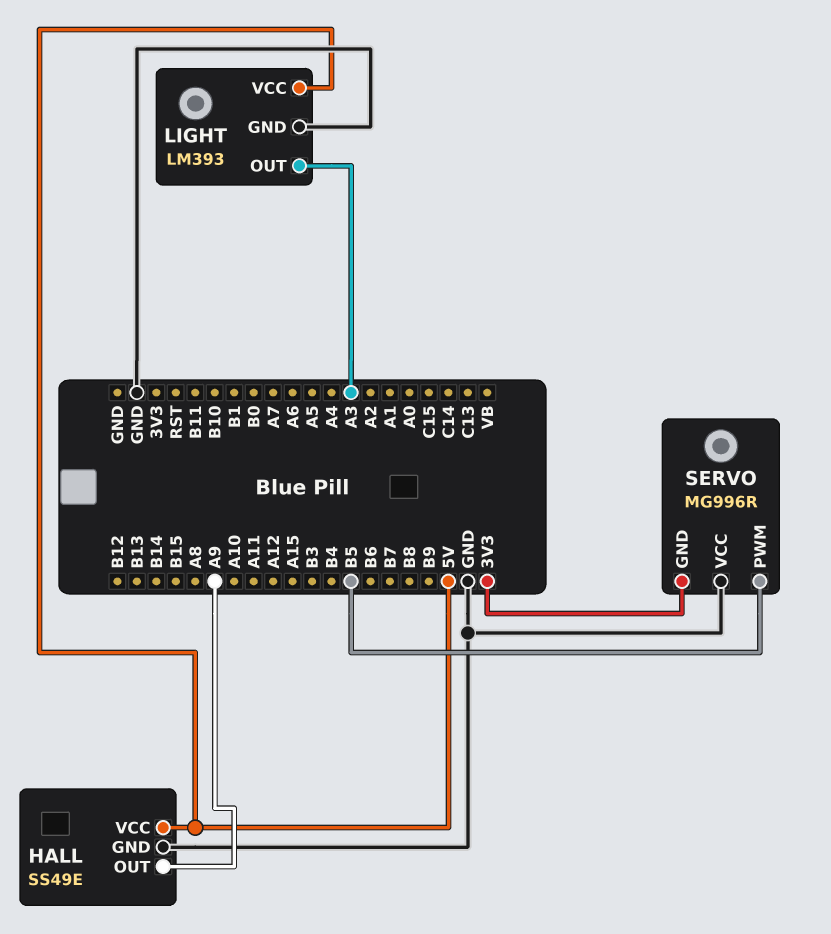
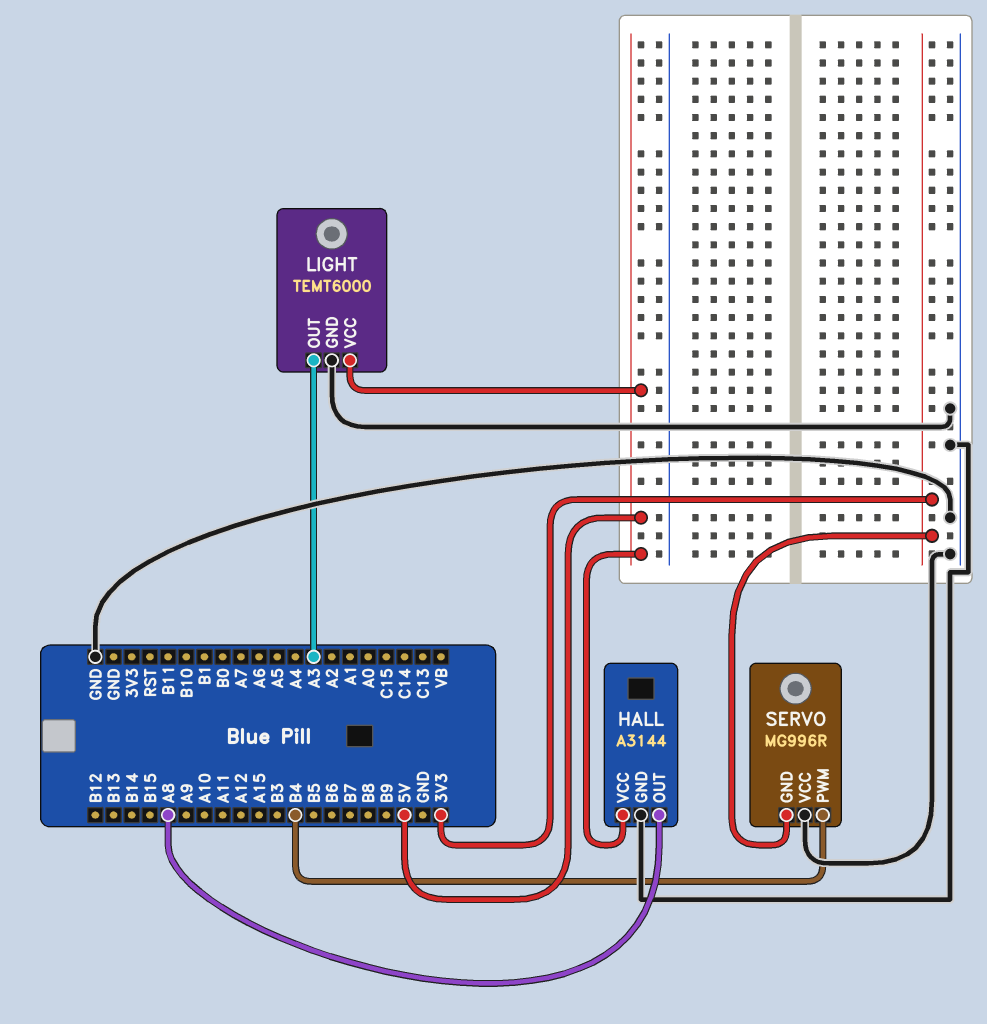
HALL: SS49E -> A3144
HALL pin OUT: A9 -> A8
LIGHT: LM393 -> TEMT6000
SERVO pin PWM: B5 -> B4

